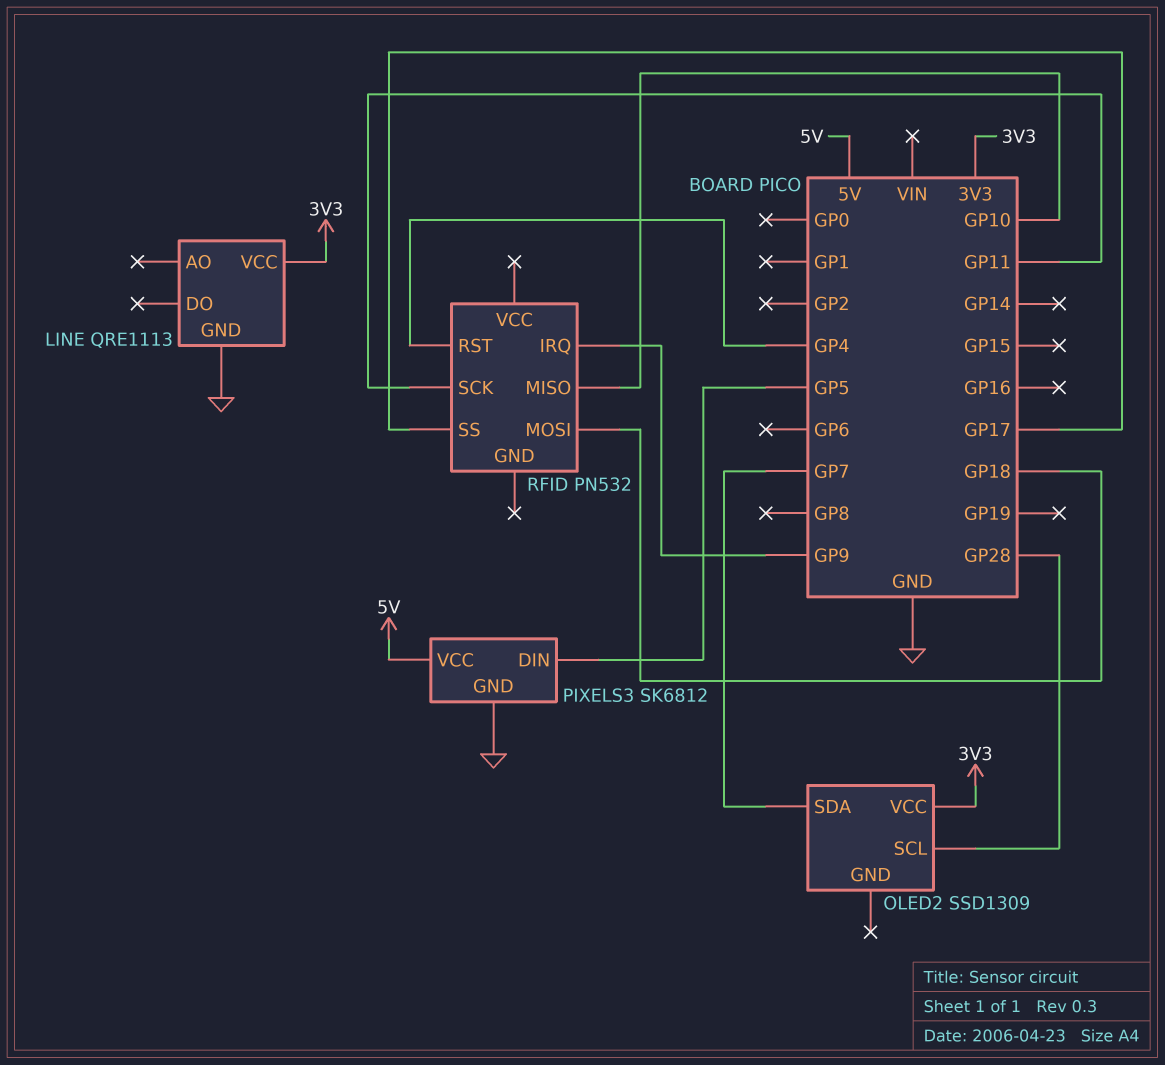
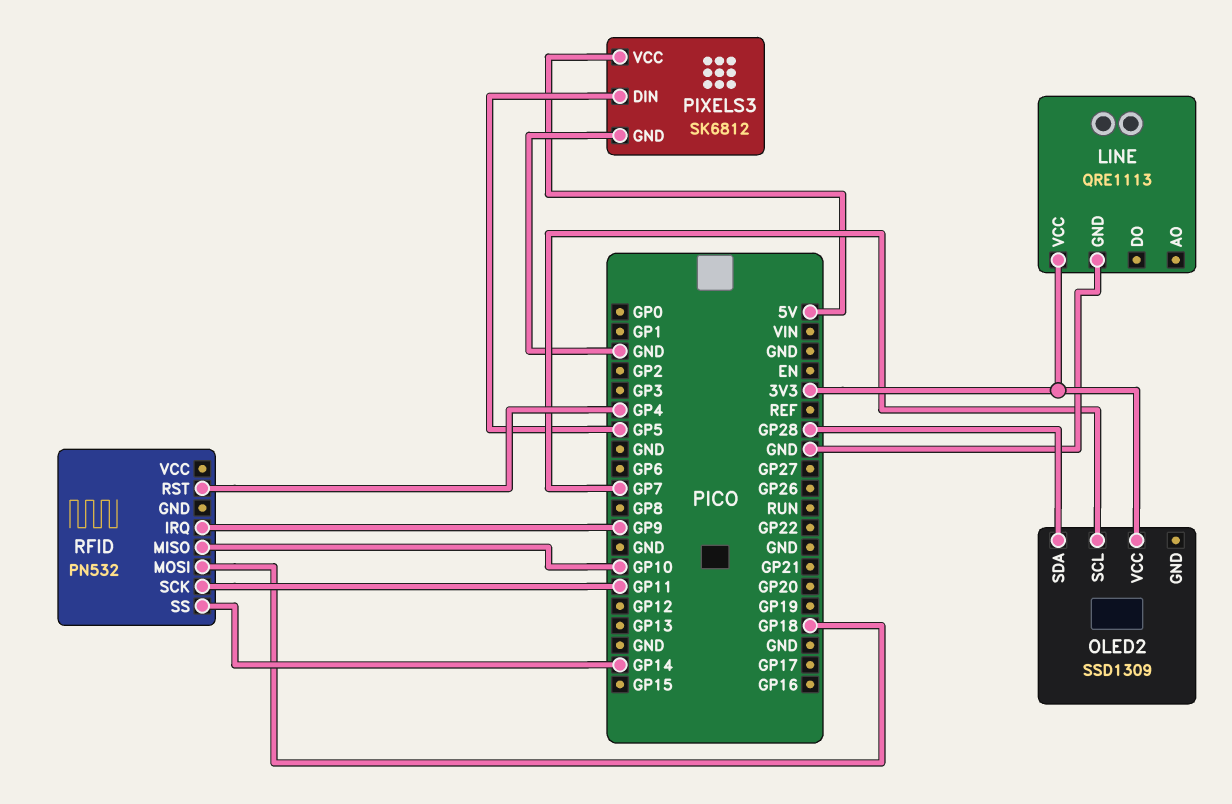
OLED2 pin SCL: GP28 -> GP7
OLED2 pin SDA: GP7 -> GP28
RFID pin SS: GP17 -> GP14

